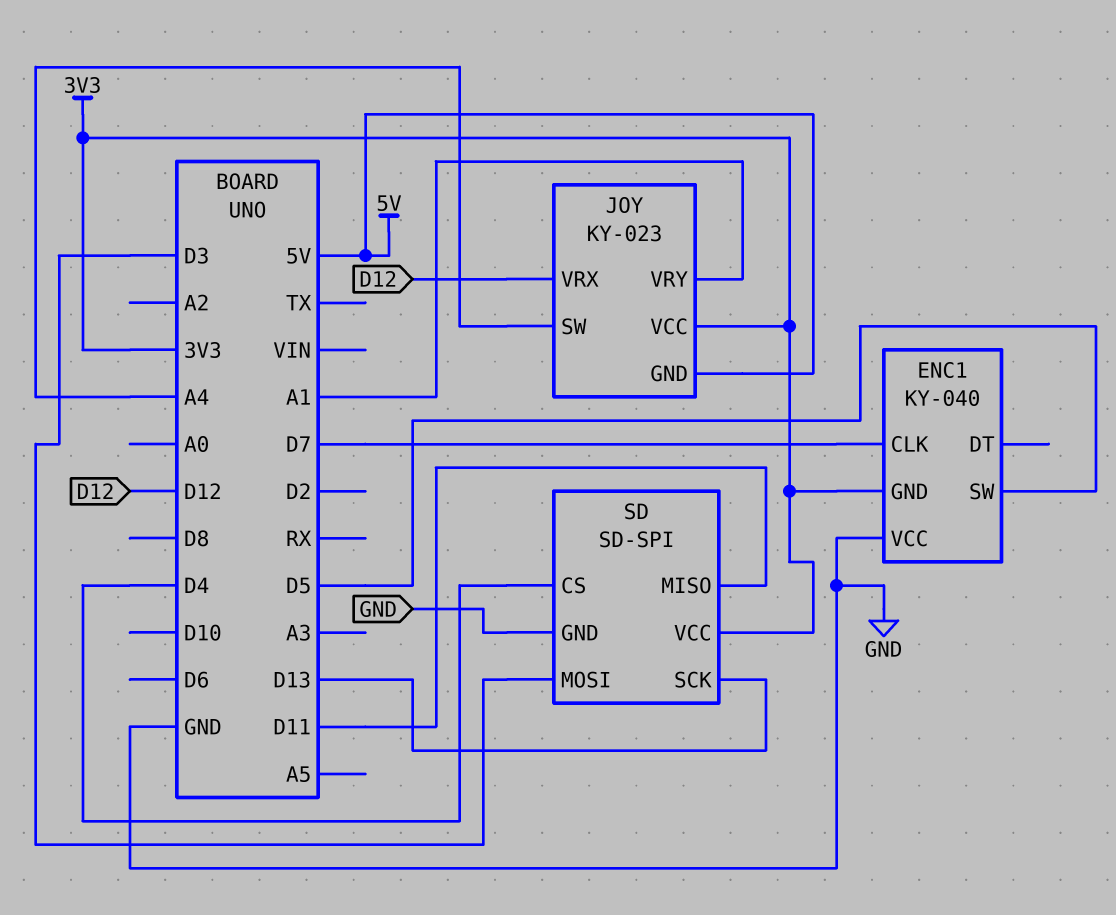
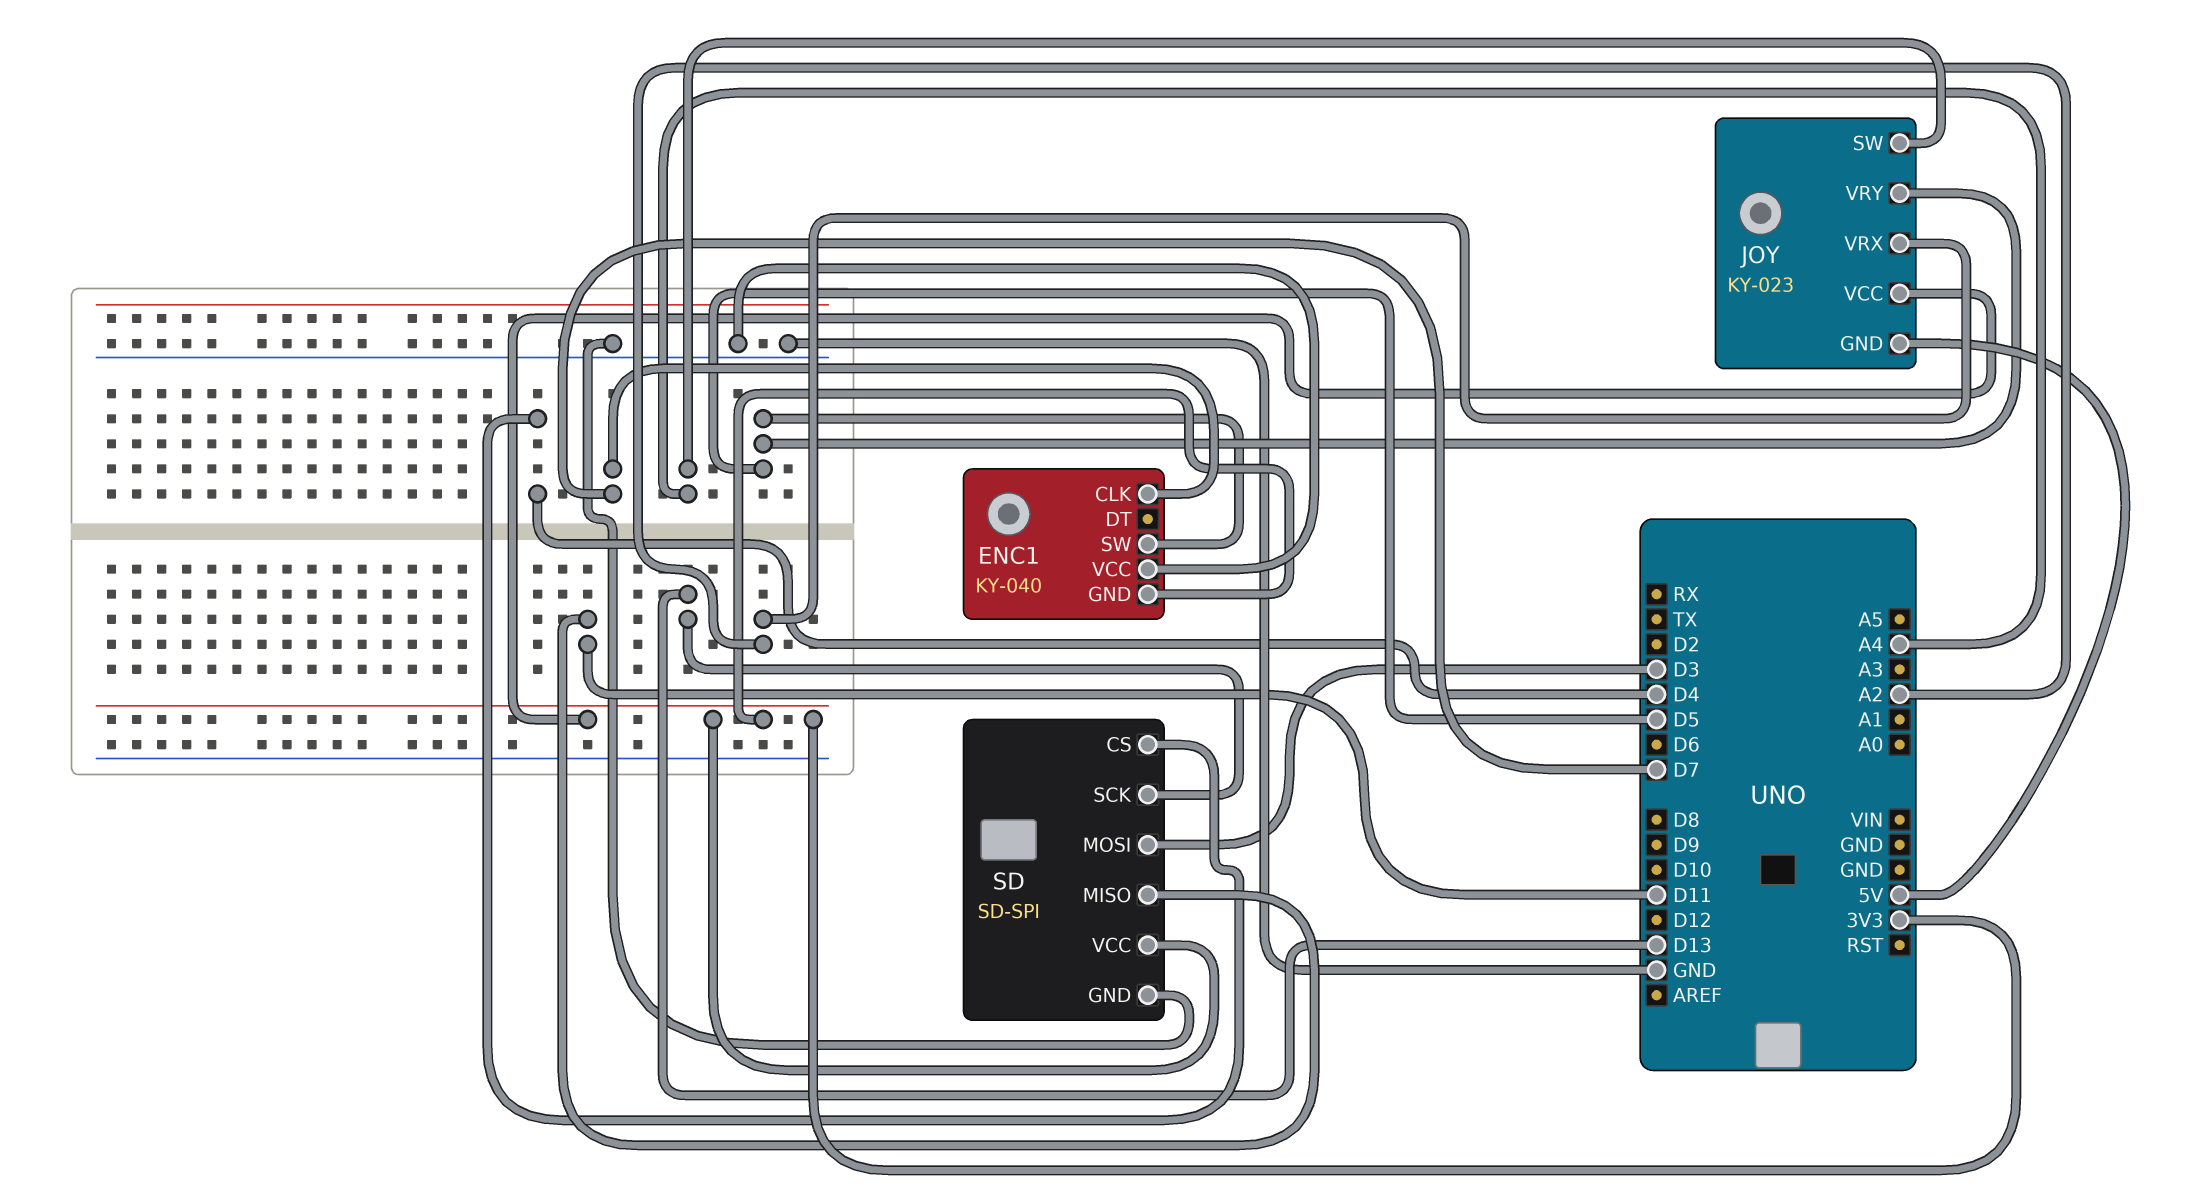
JOY pin VRX: D12 -> A2
JOY pin VRY: A1 -> D5

